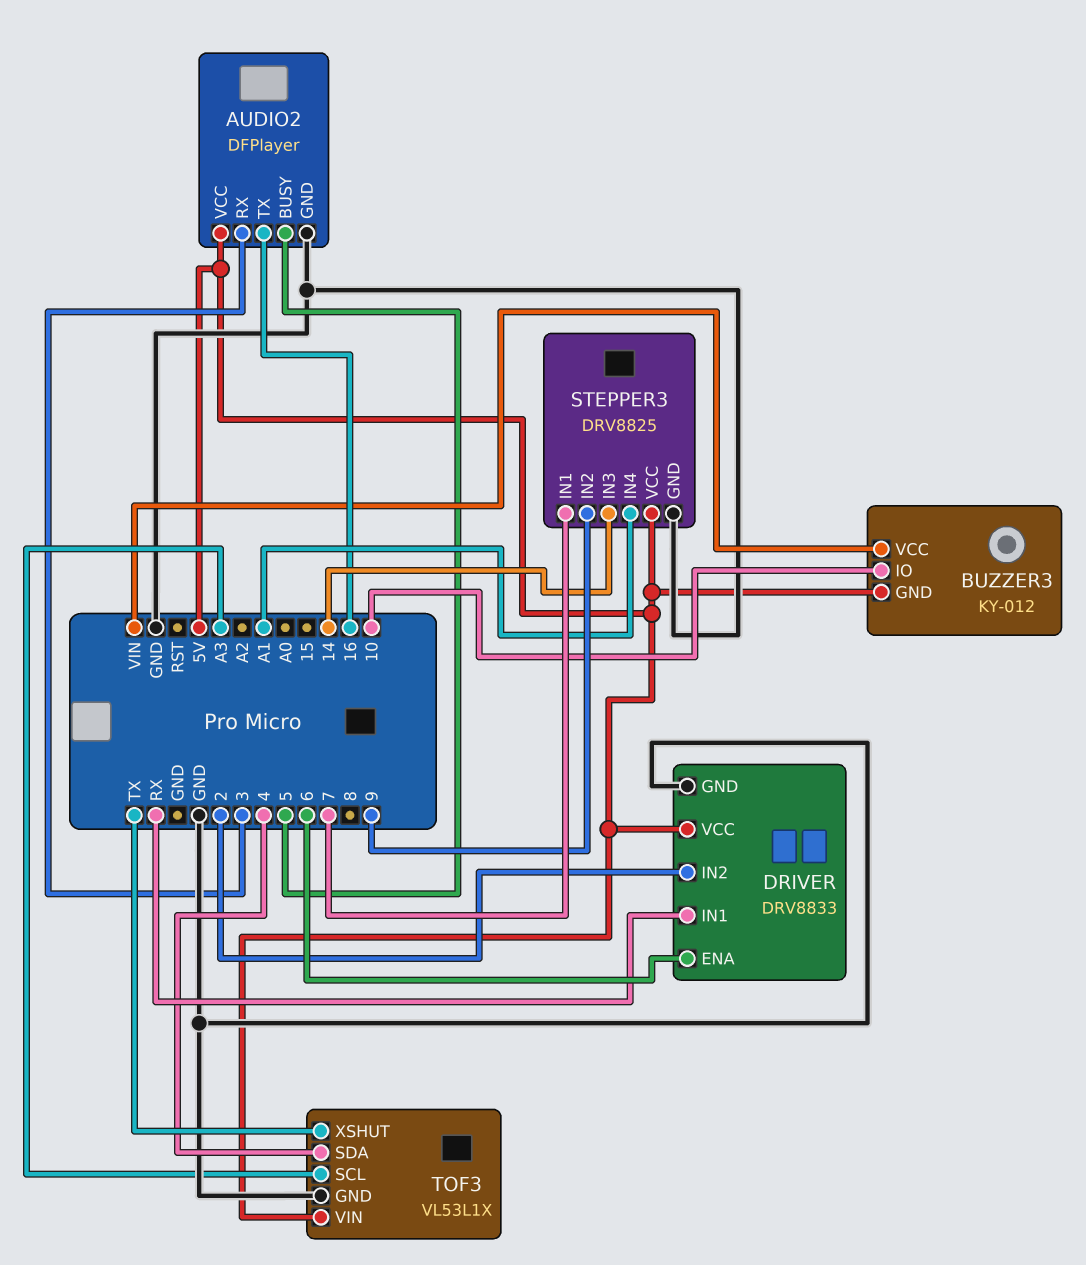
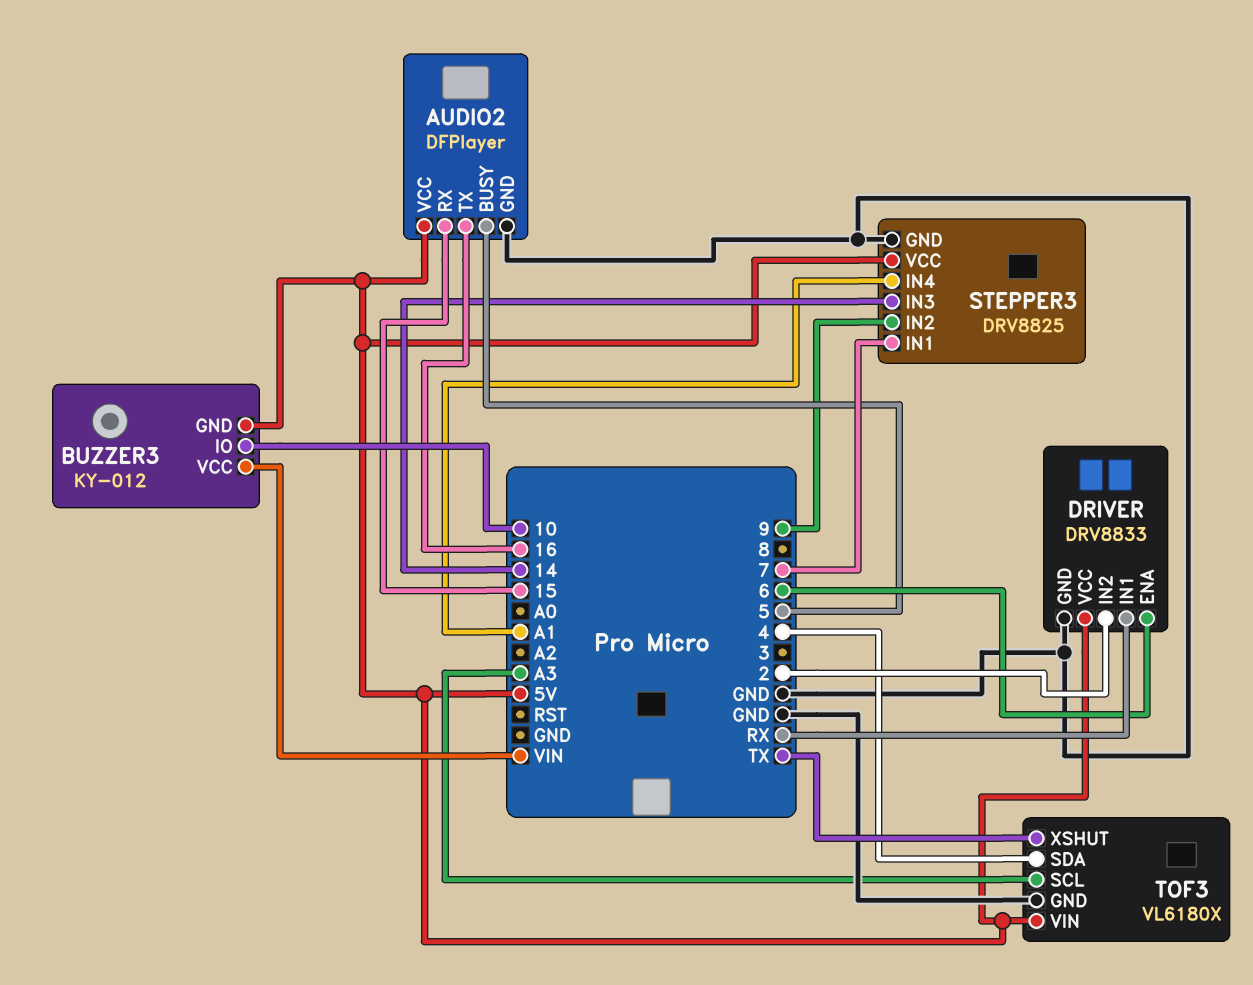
AUDIO2 pin RX: 3 -> 15
TOF3: VL53L1X -> VL6180X

